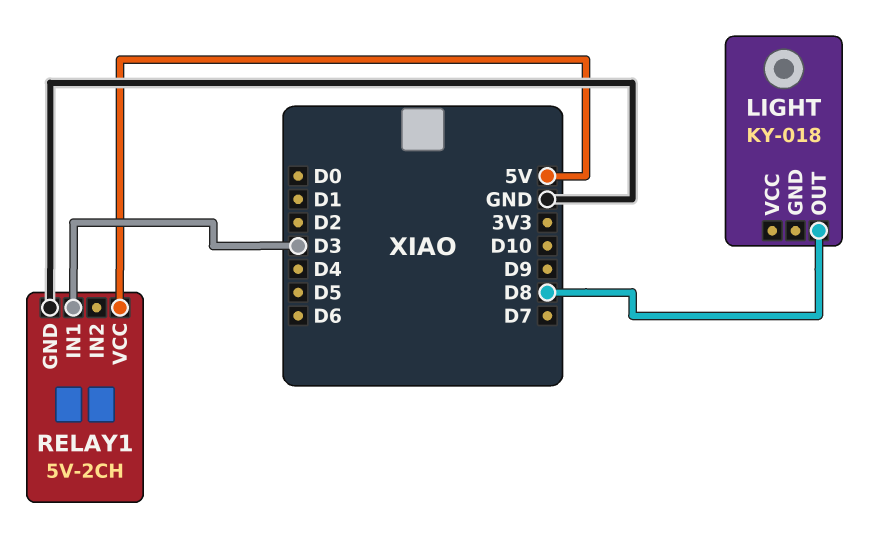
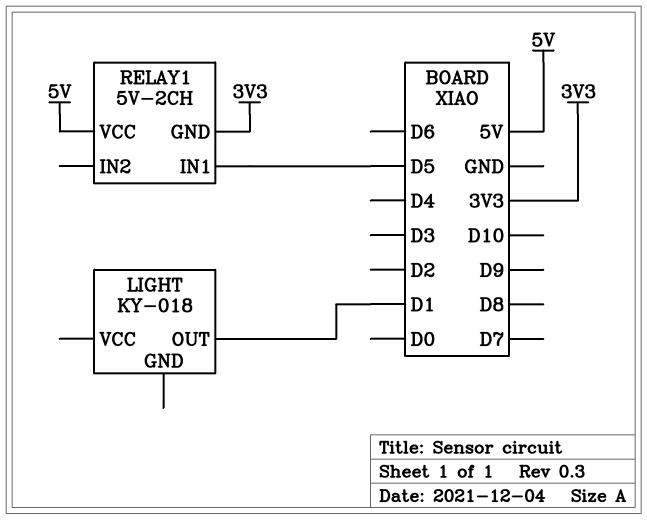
LIGHT pin OUT: D8 -> D1
RELAY1 pin GND: GND -> 3V3
RELAY1 pin IN1: D3 -> D5

